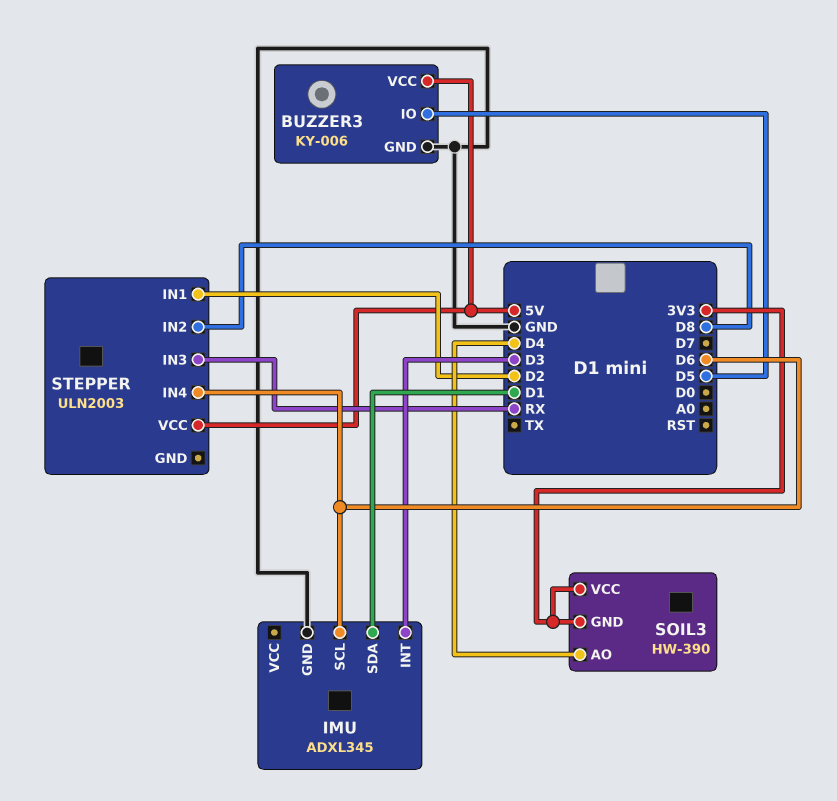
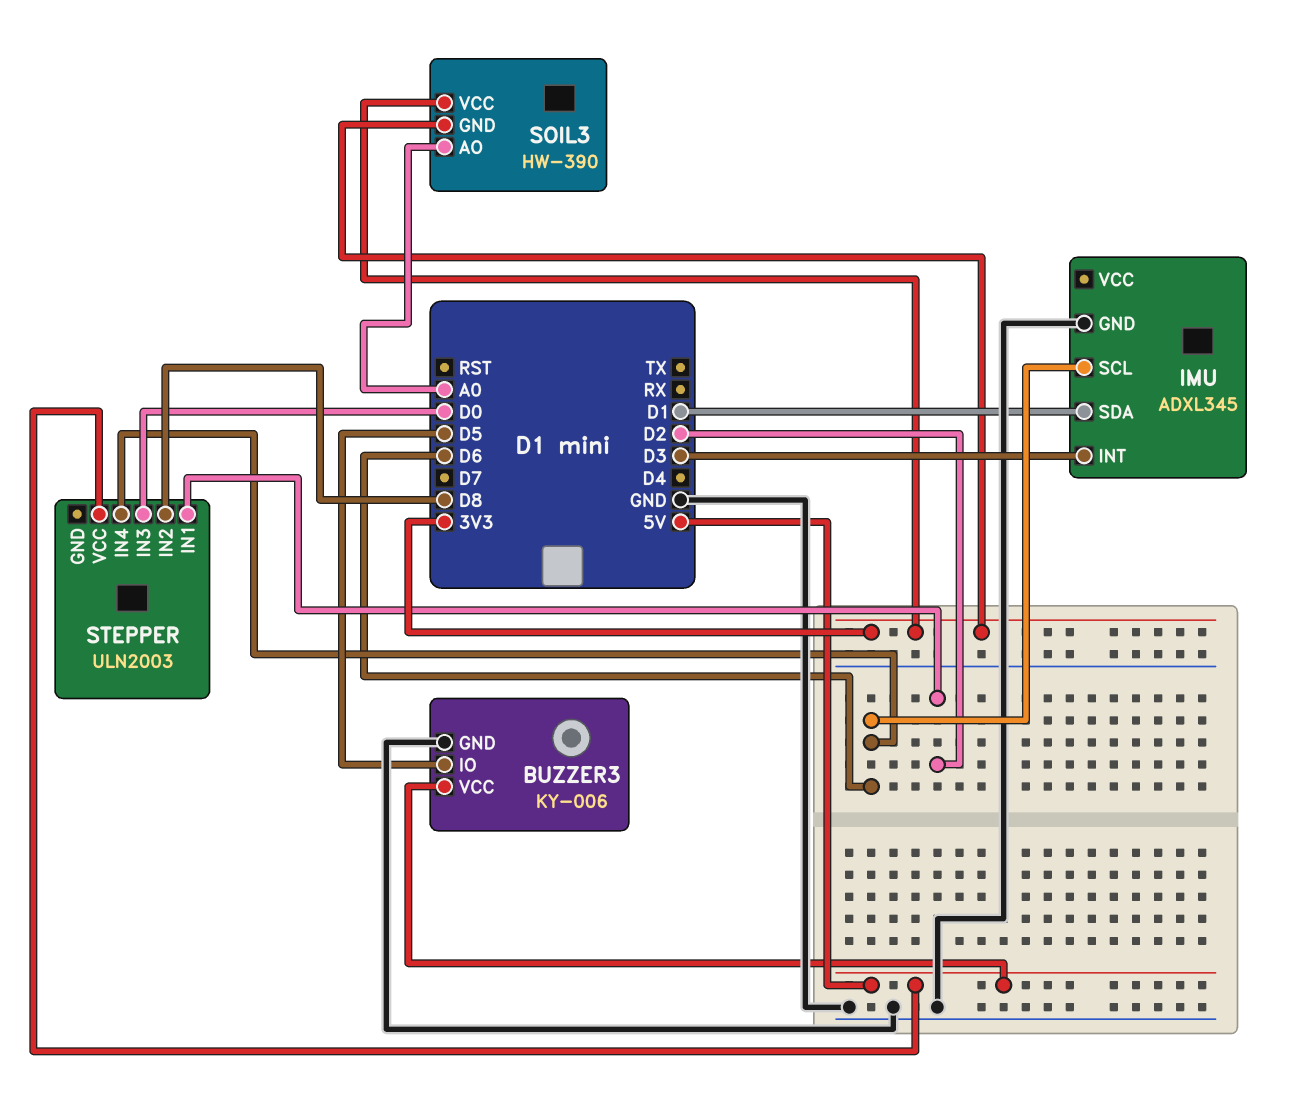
SOIL3 pin AO: D4 -> A0
STEPPER pin IN3: RX -> D0

